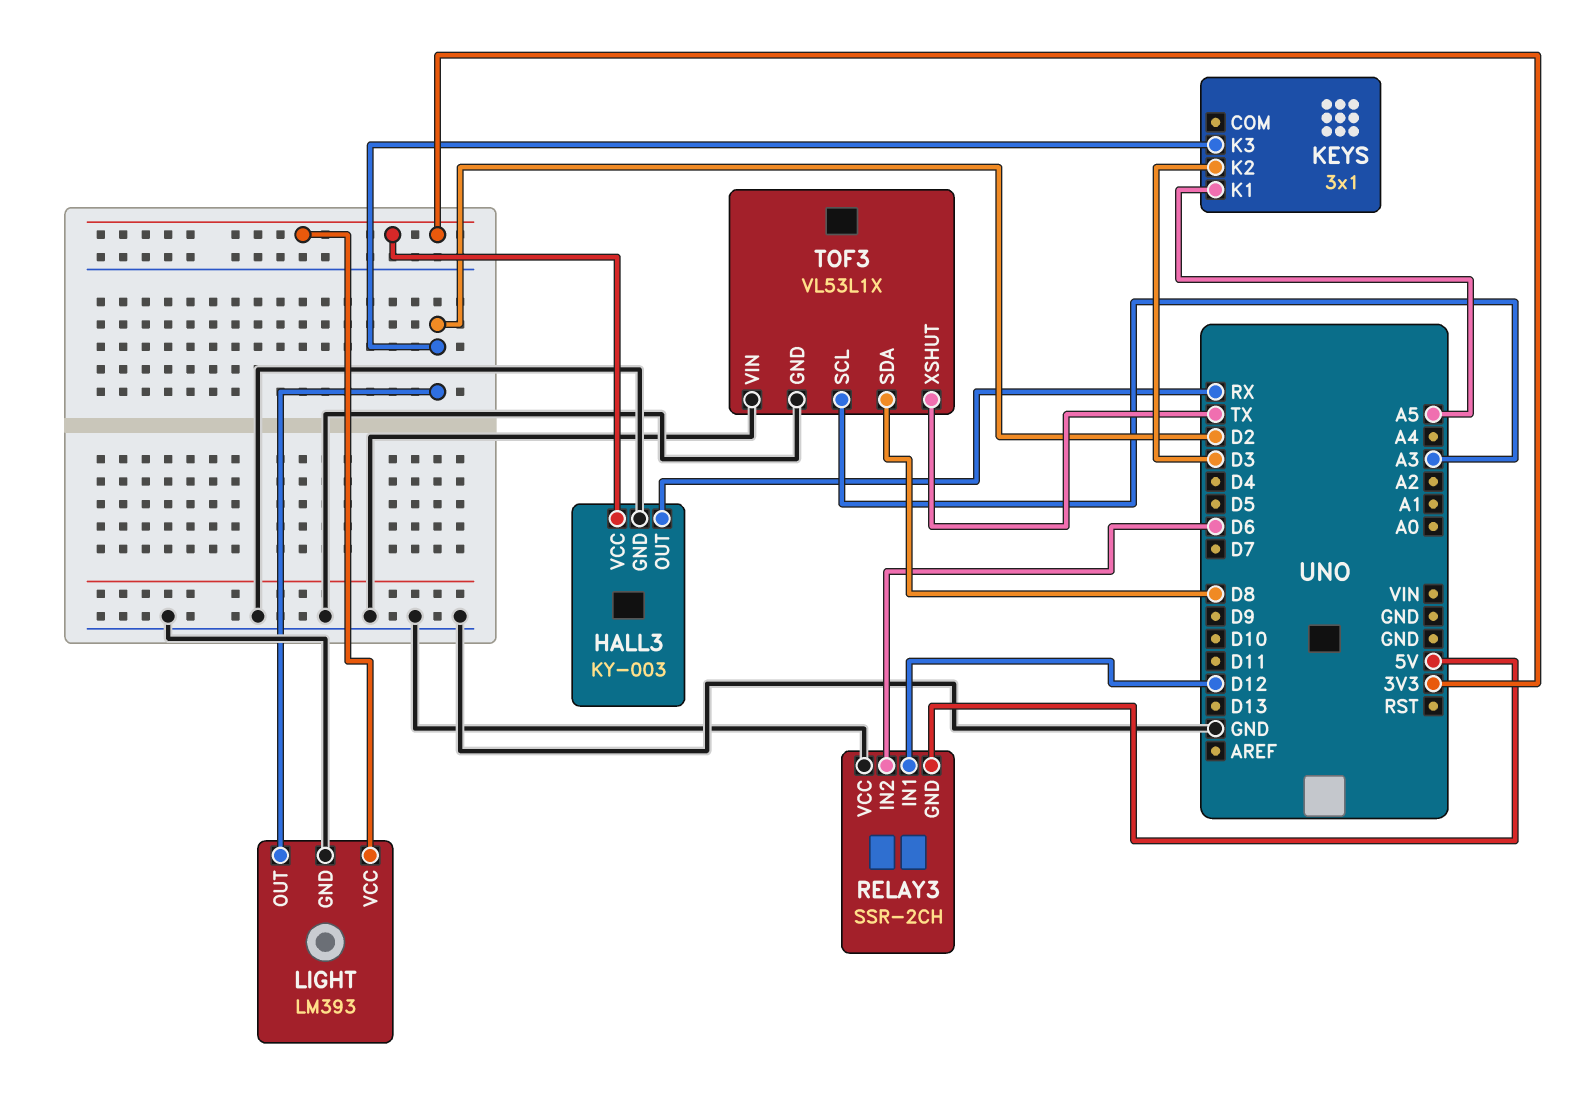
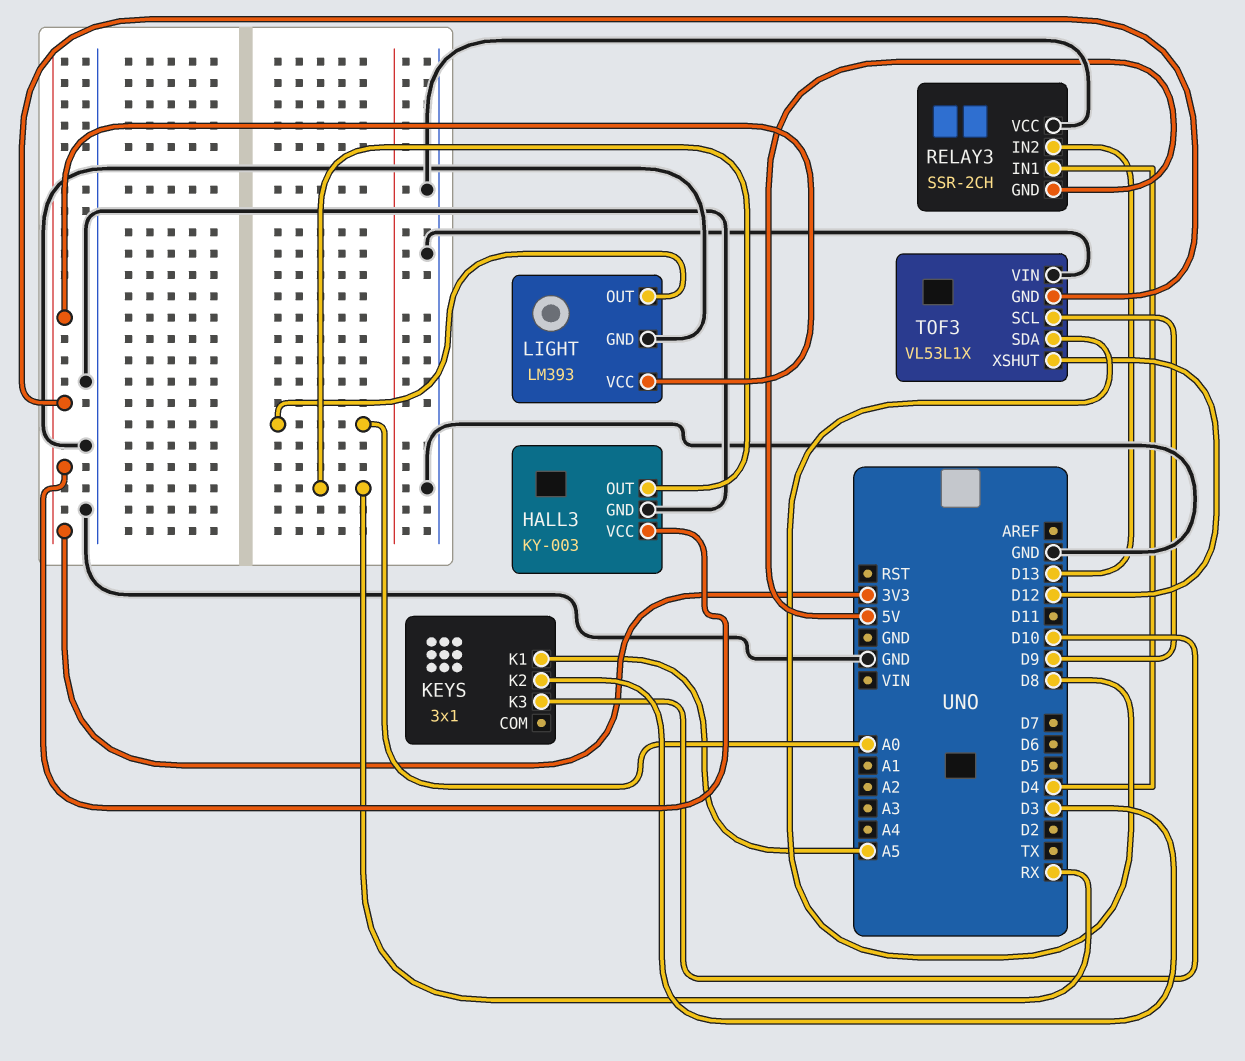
KEYS pin K3: D2 -> D10
LIGHT pin OUT: D2 -> A0
RELAY3 pin IN1: D12 -> D4
RELAY3 pin IN2: D6 -> D13
TOF3 pin GND: GND -> 3V3
TOF3 pin SCL: A3 -> D9
TOF3 pin XSHUT: TX -> D12

